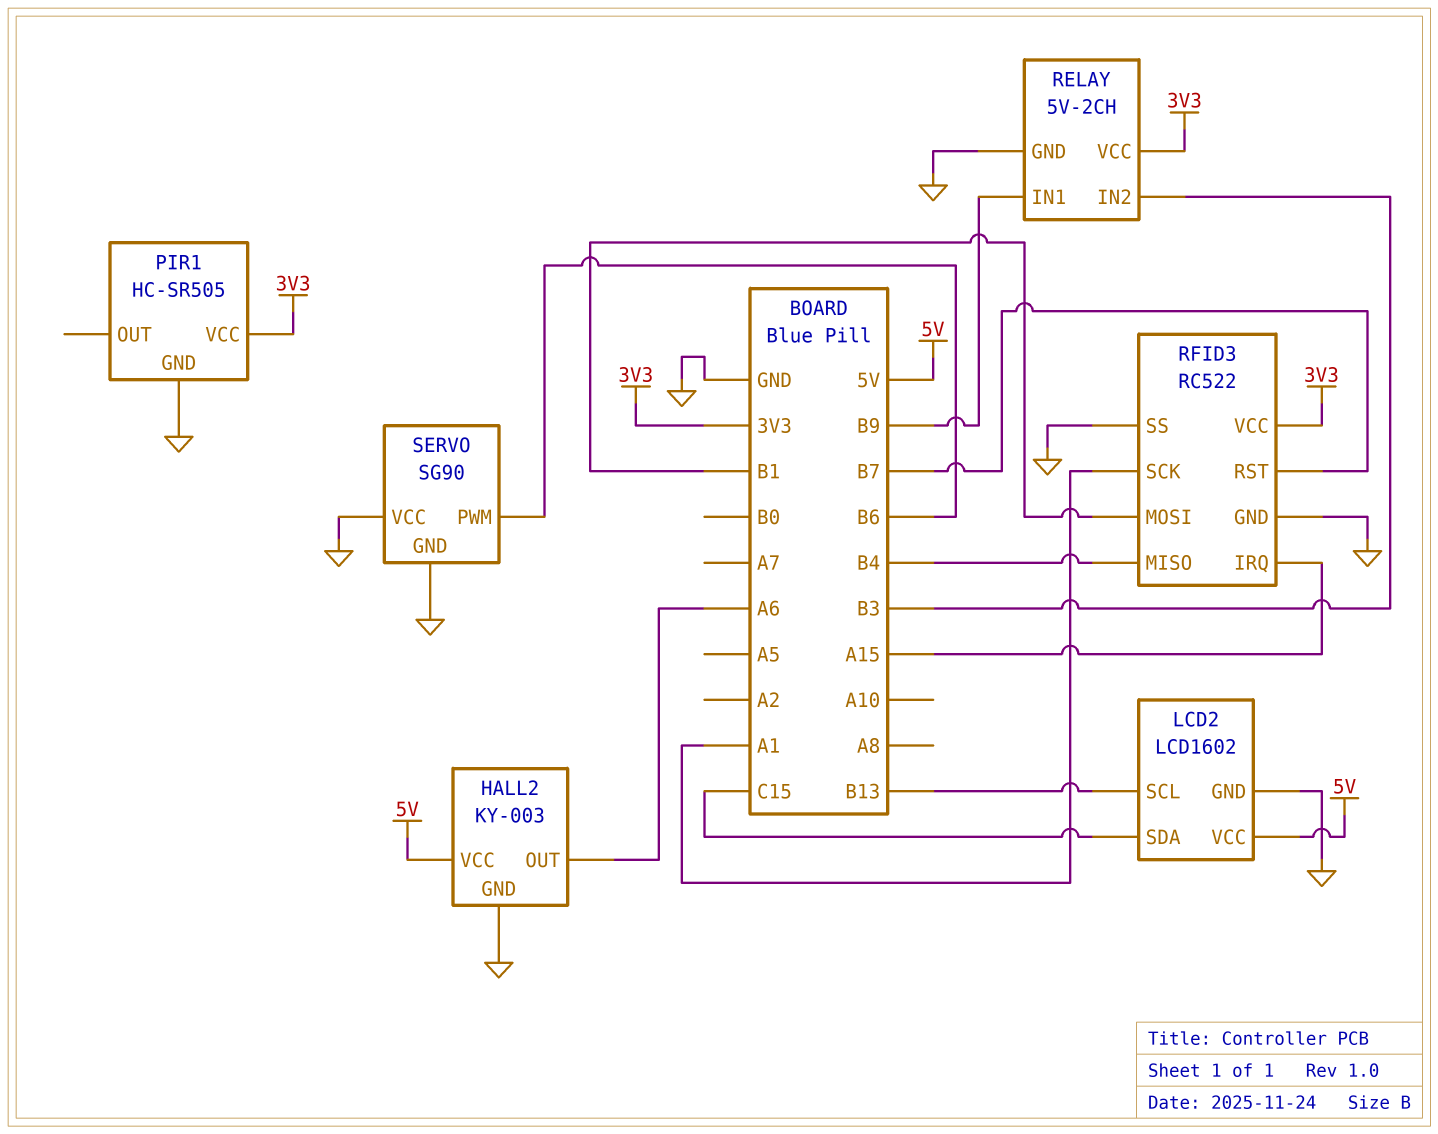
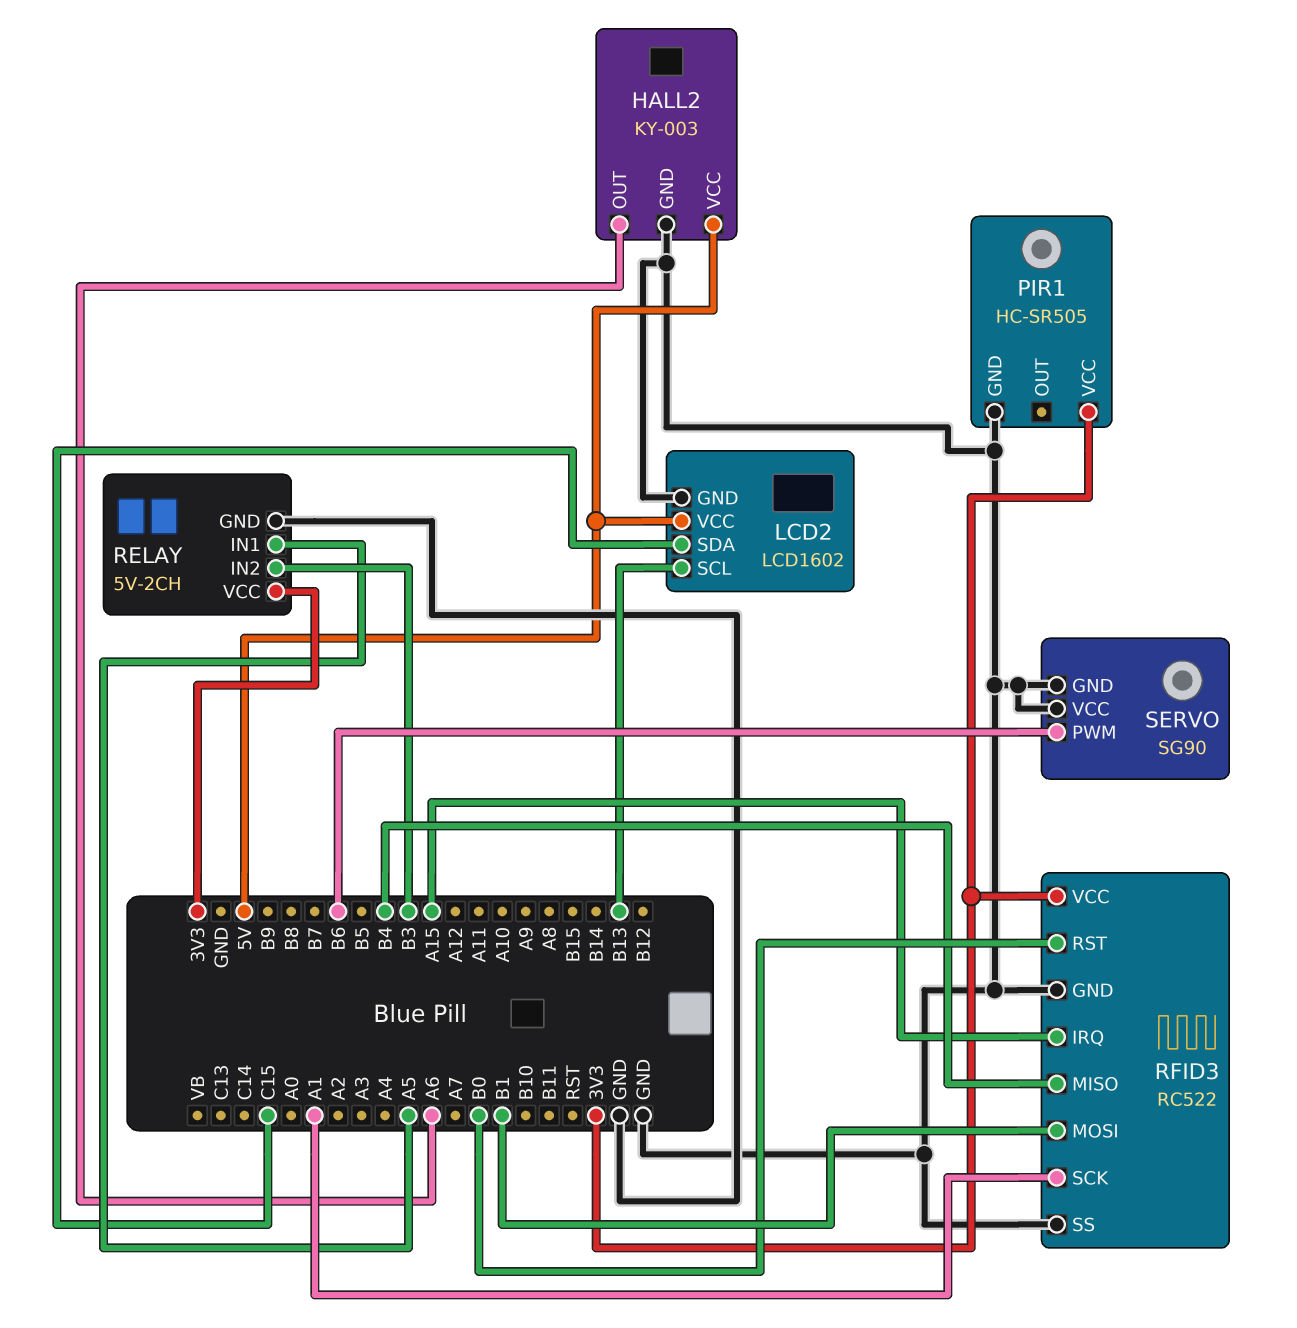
RELAY pin IN1: B9 -> A5
RFID3 pin RST: B7 -> B0

